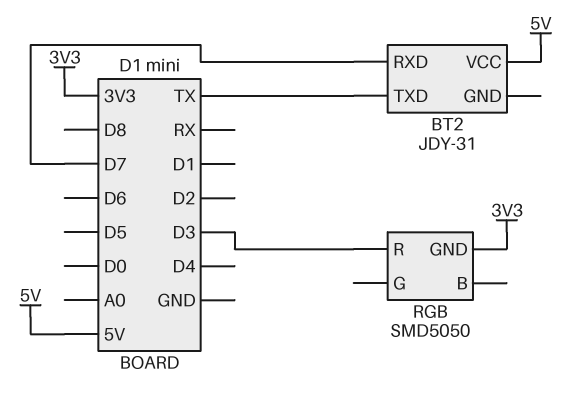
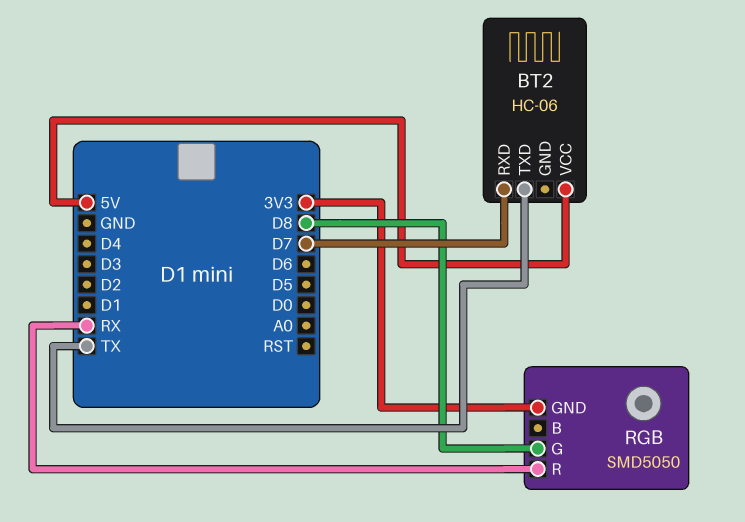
BT2: JDY-31 -> HC-06
RGB pin G: none -> D8
RGB pin R: D3 -> RX

